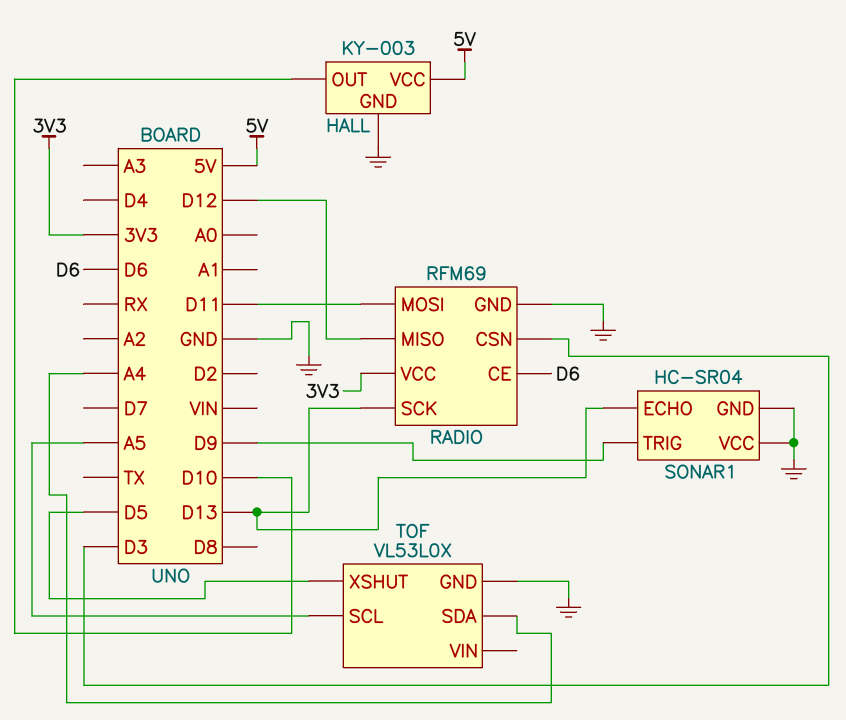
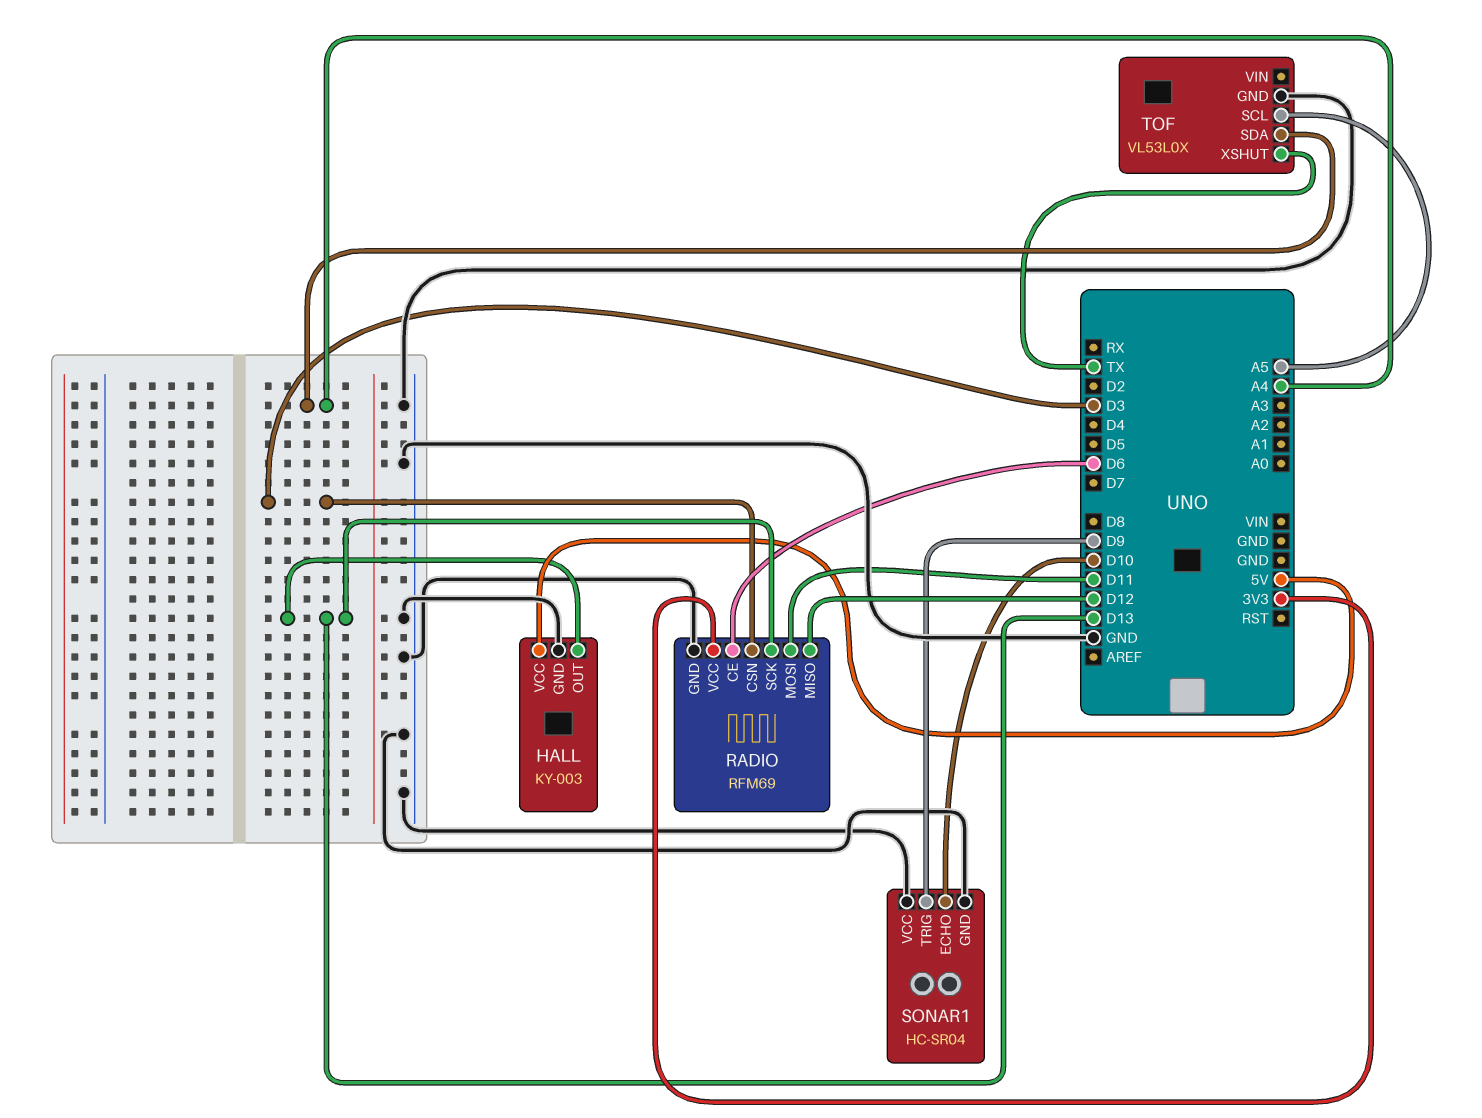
HALL pin OUT: D10 -> D13
SONAR1 pin ECHO: D13 -> D10
TOF pin XSHUT: D5 -> TX

